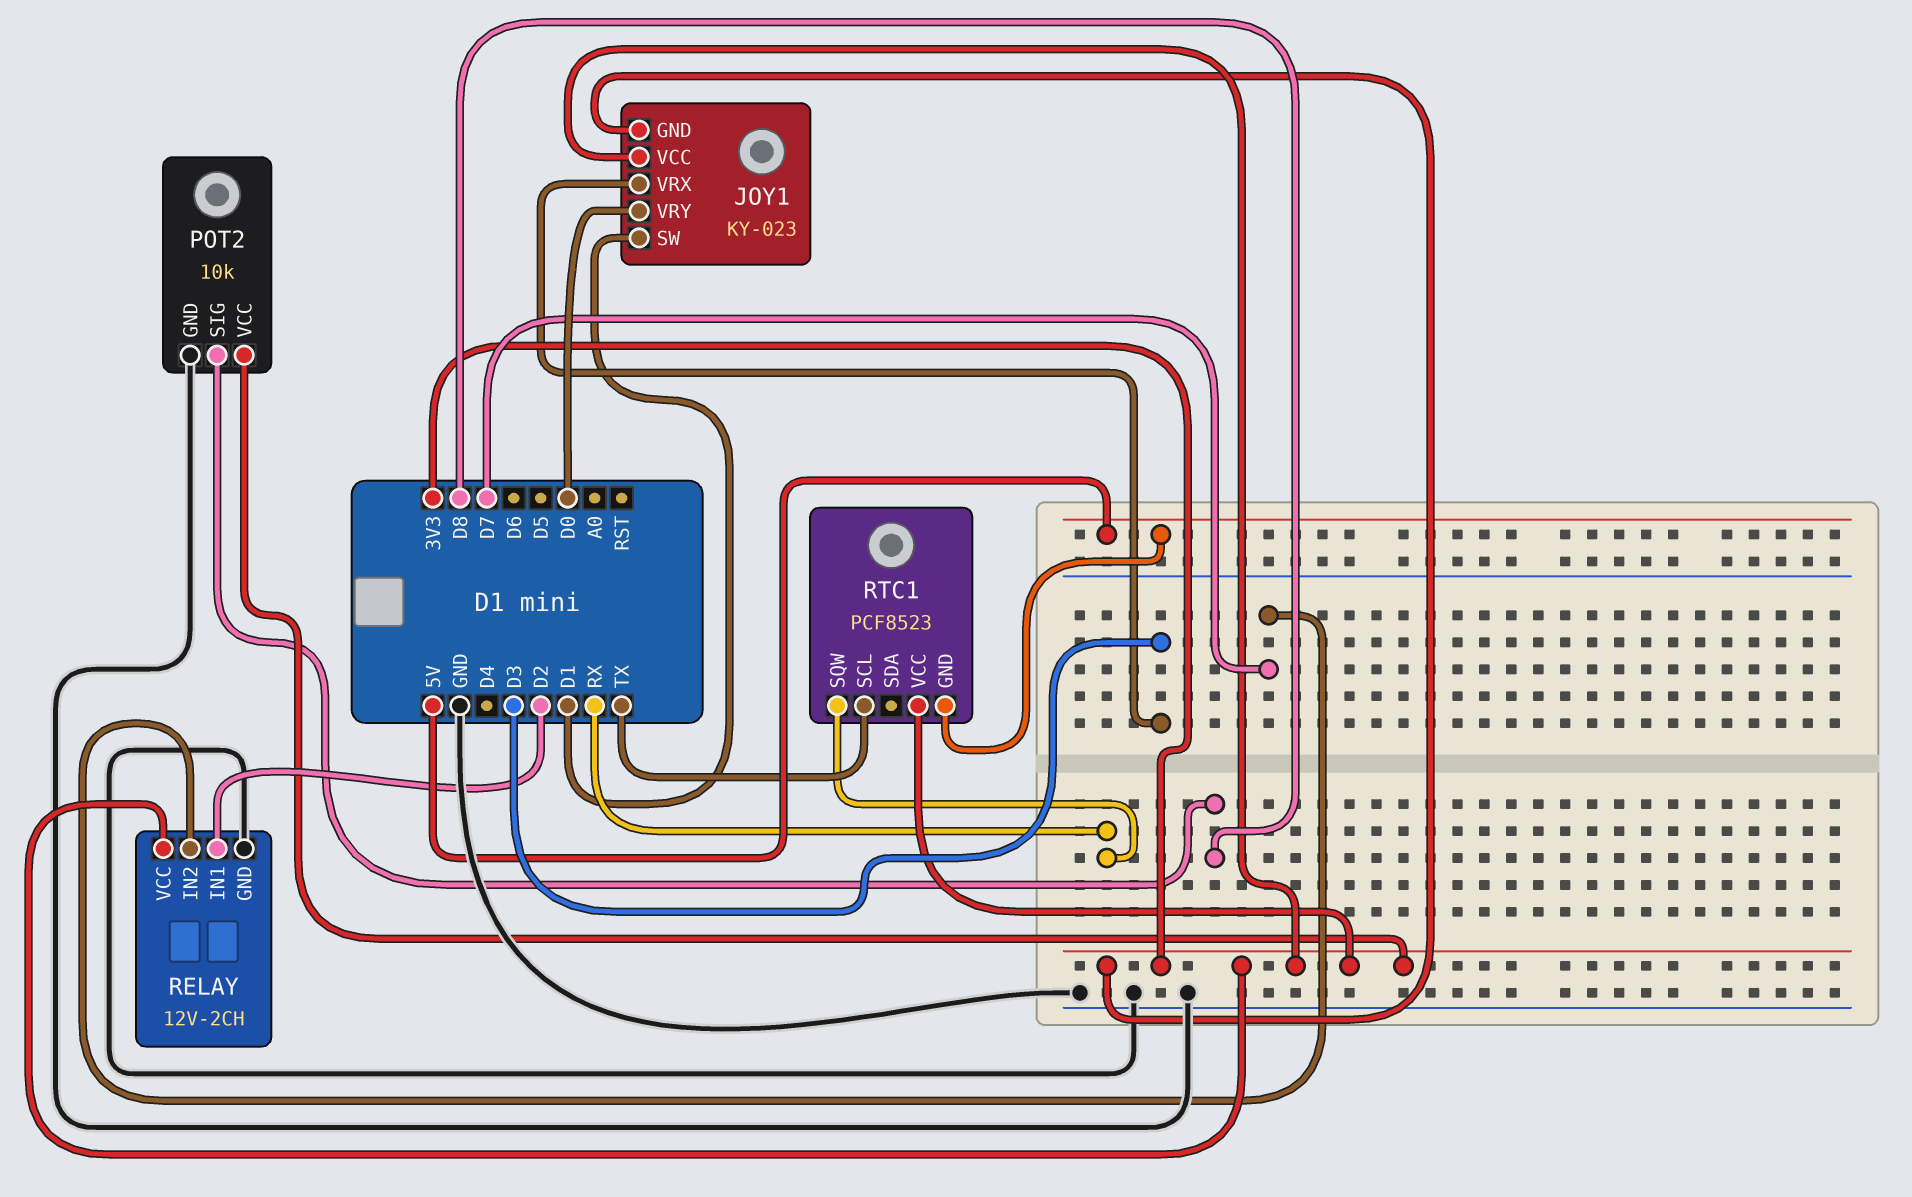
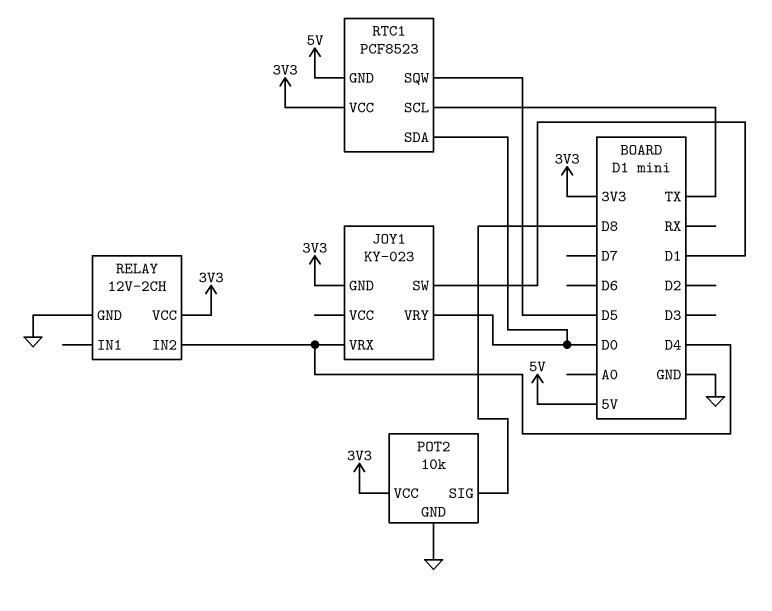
JOY1 pin VCC: 3V3 -> none
JOY1 pin VRX: D3 -> D4
RELAY pin IN1: D2 -> none
RELAY pin IN2: D7 -> D4
RTC1 pin SDA: none -> D0
RTC1 pin SQW: RX -> D5

